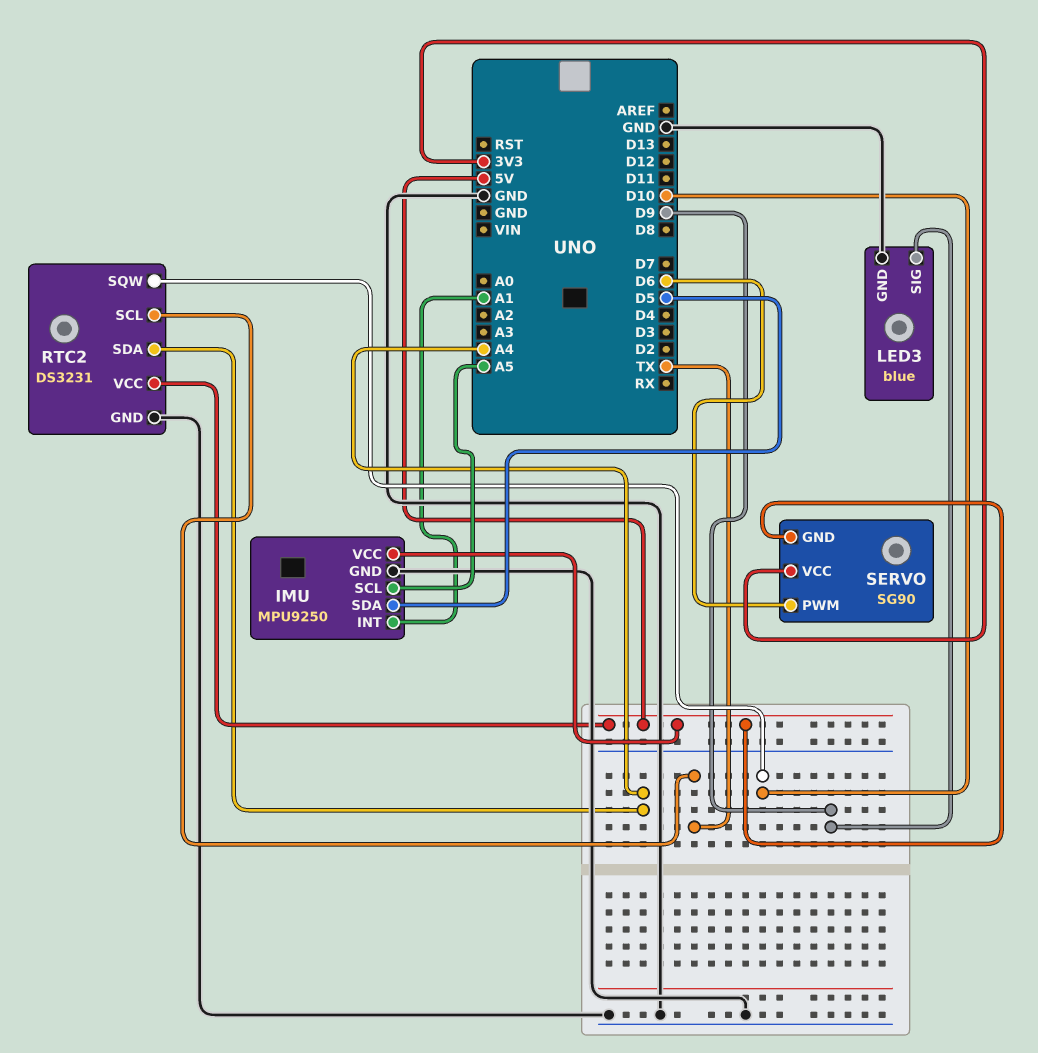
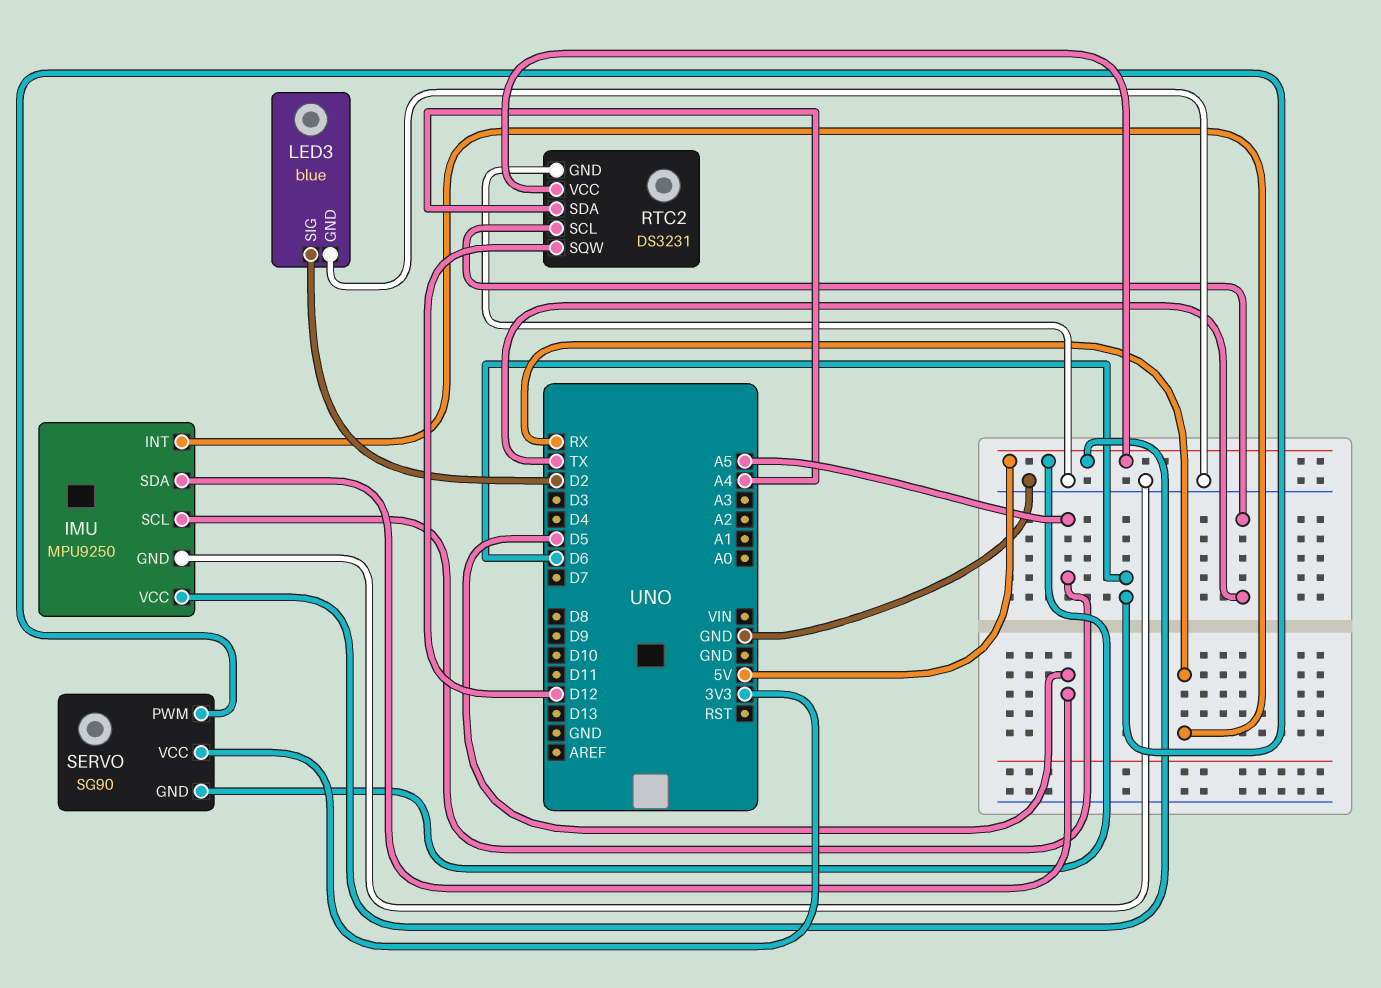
IMU pin INT: A1 -> RX
LED3 pin SIG: D9 -> D2
RTC2 pin SQW: D10 -> D12

